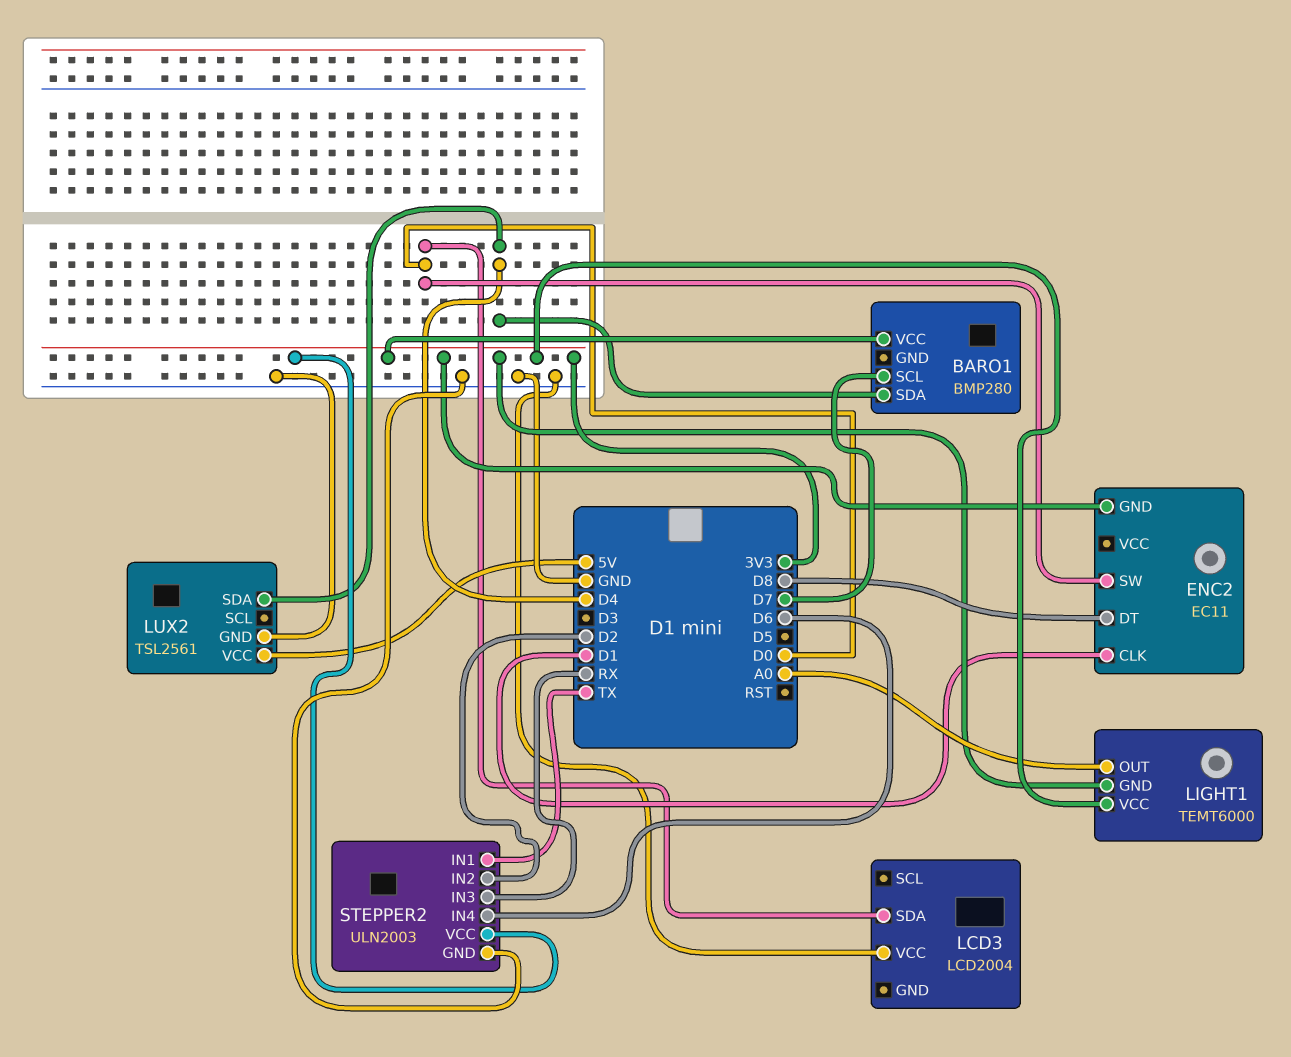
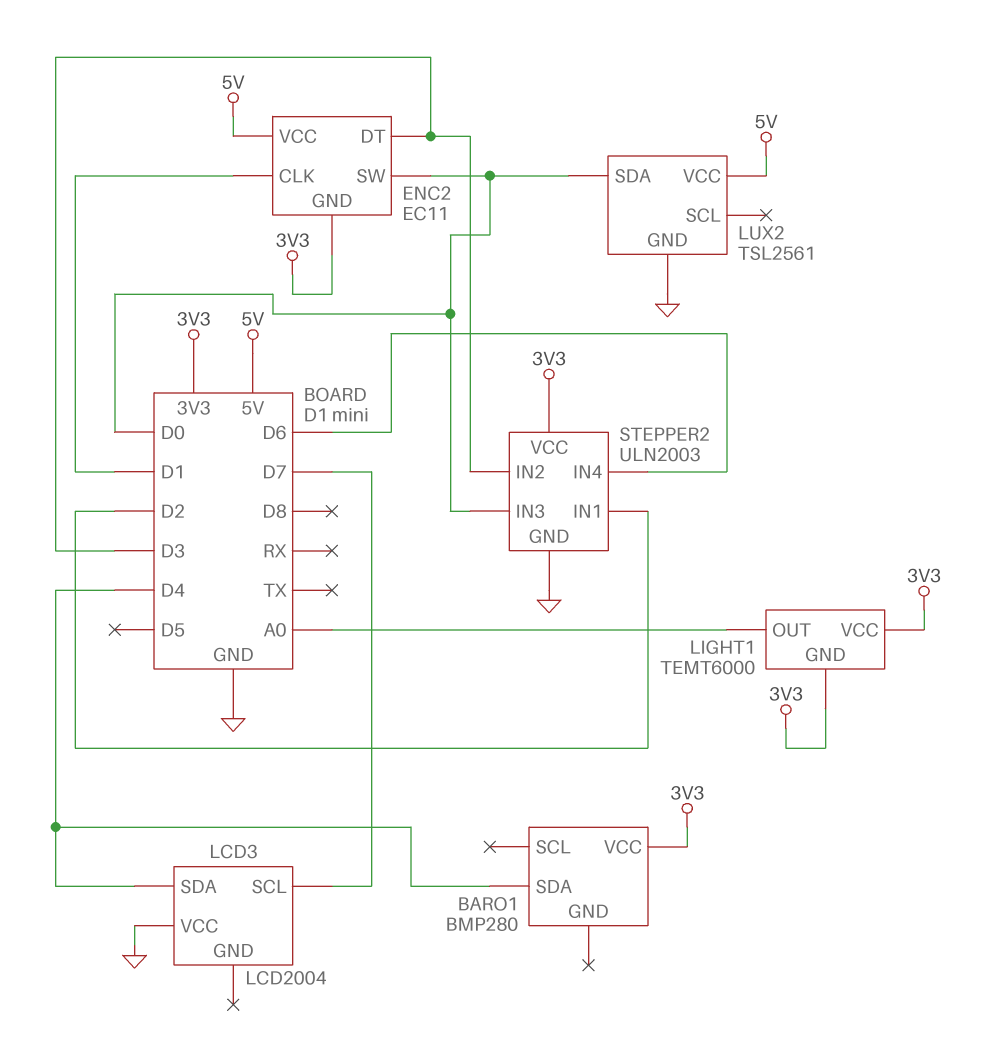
BARO1 pin SCL: D7 -> none
ENC2 pin DT: D8 -> D3
ENC2 pin VCC: none -> 5V
LCD3 pin SCL: none -> D7
LCD3 pin SDA: D0 -> D4
LUX2 pin SDA: D4 -> D0
STEPPER2 pin IN1: TX -> D2
STEPPER2 pin IN2: D2 -> D3
STEPPER2 pin IN3: RX -> D0

